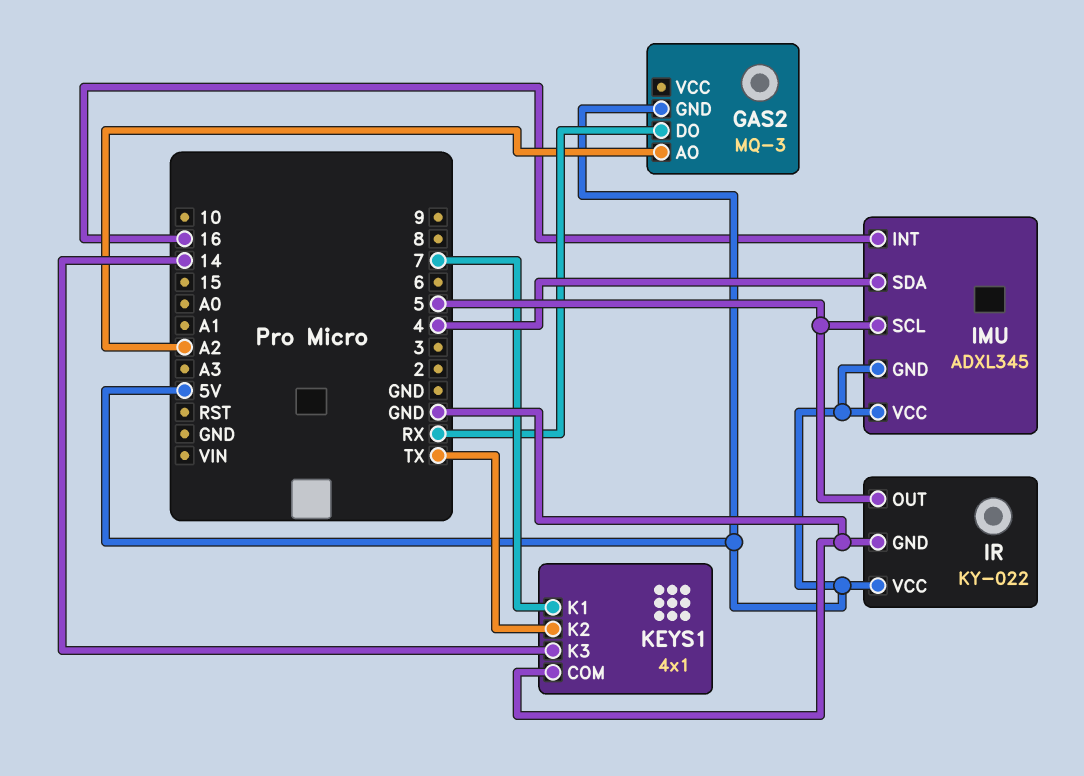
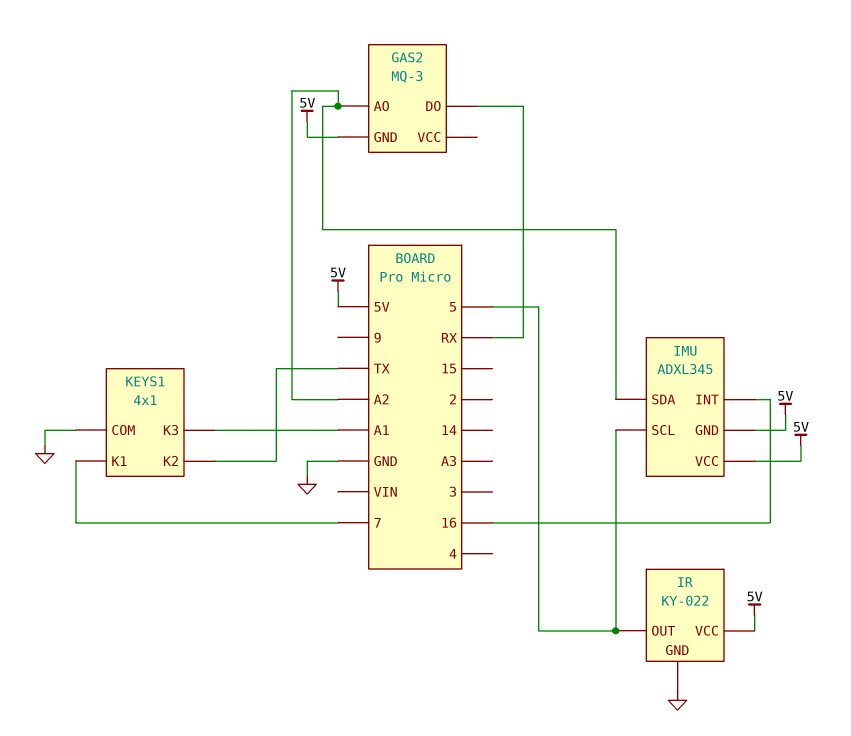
IMU pin SDA: 4 -> A2
KEYS1 pin K3: 14 -> A1

